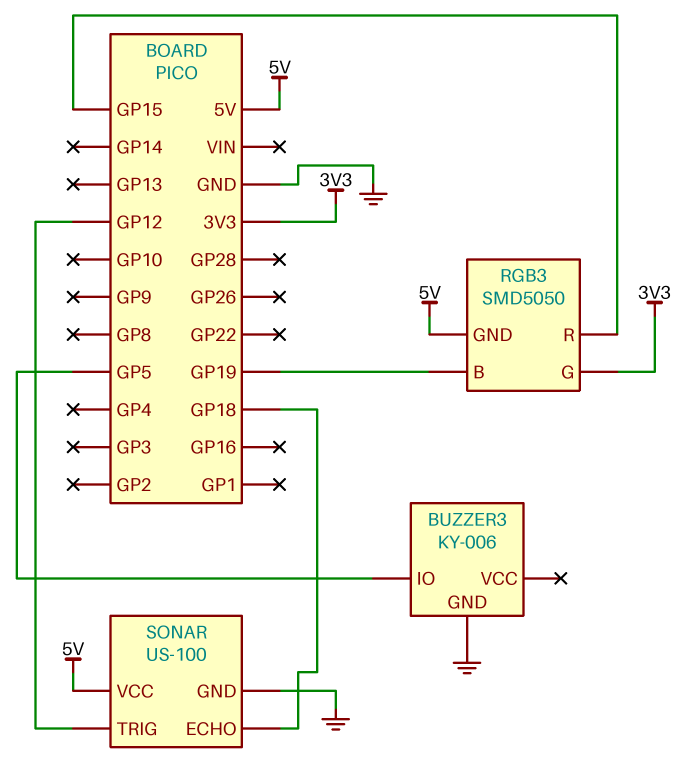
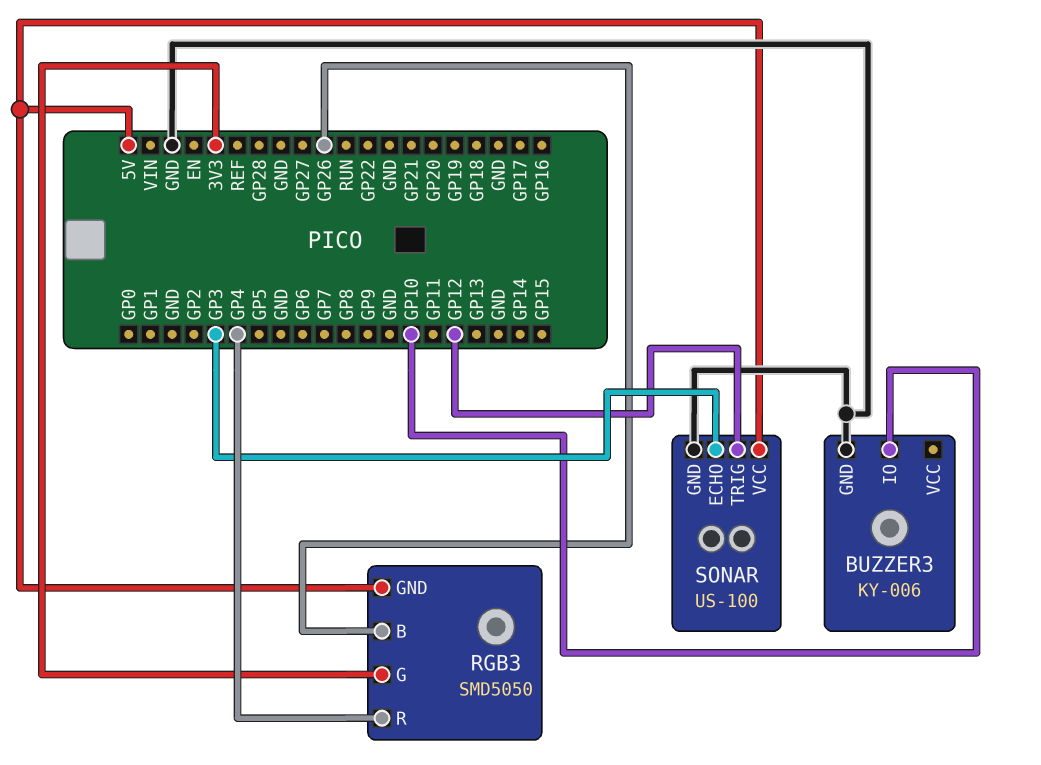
BUZZER3 pin IO: GP5 -> GP10
RGB3 pin B: GP19 -> GP26
RGB3 pin R: GP15 -> GP4
SONAR pin ECHO: GP18 -> GP3

